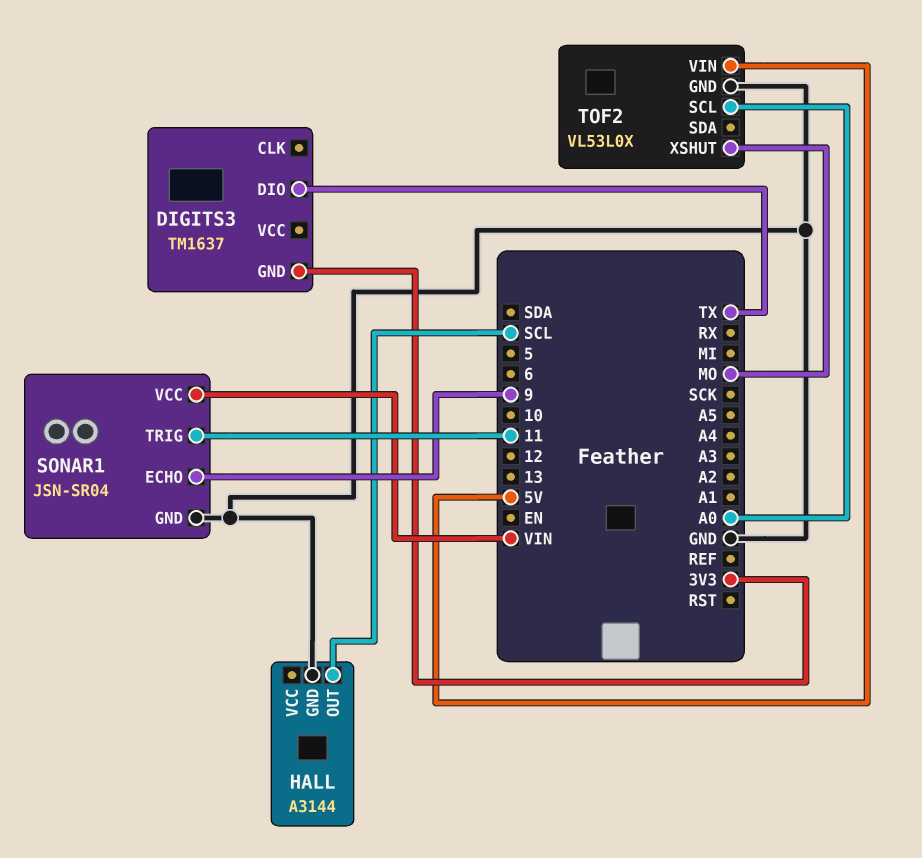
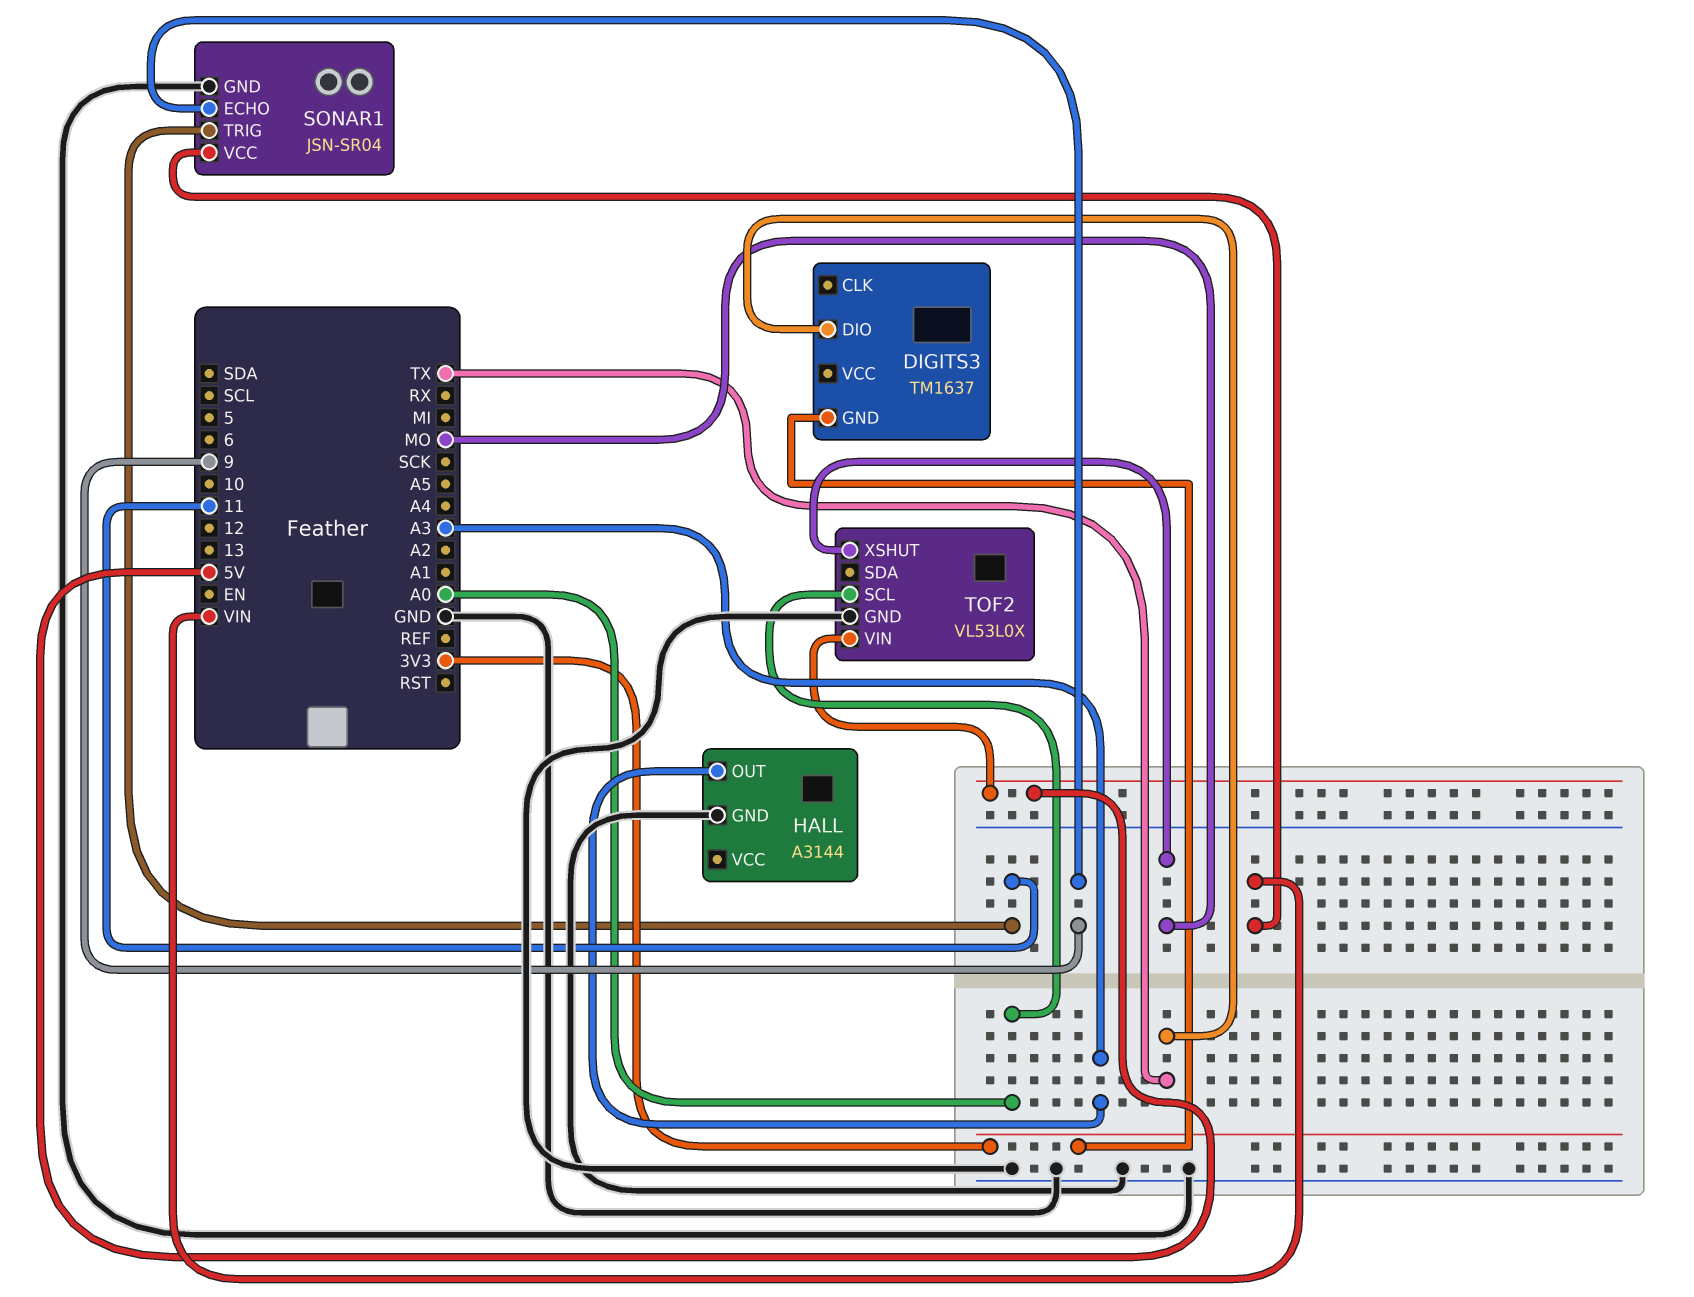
HALL pin OUT: SCL -> A3

